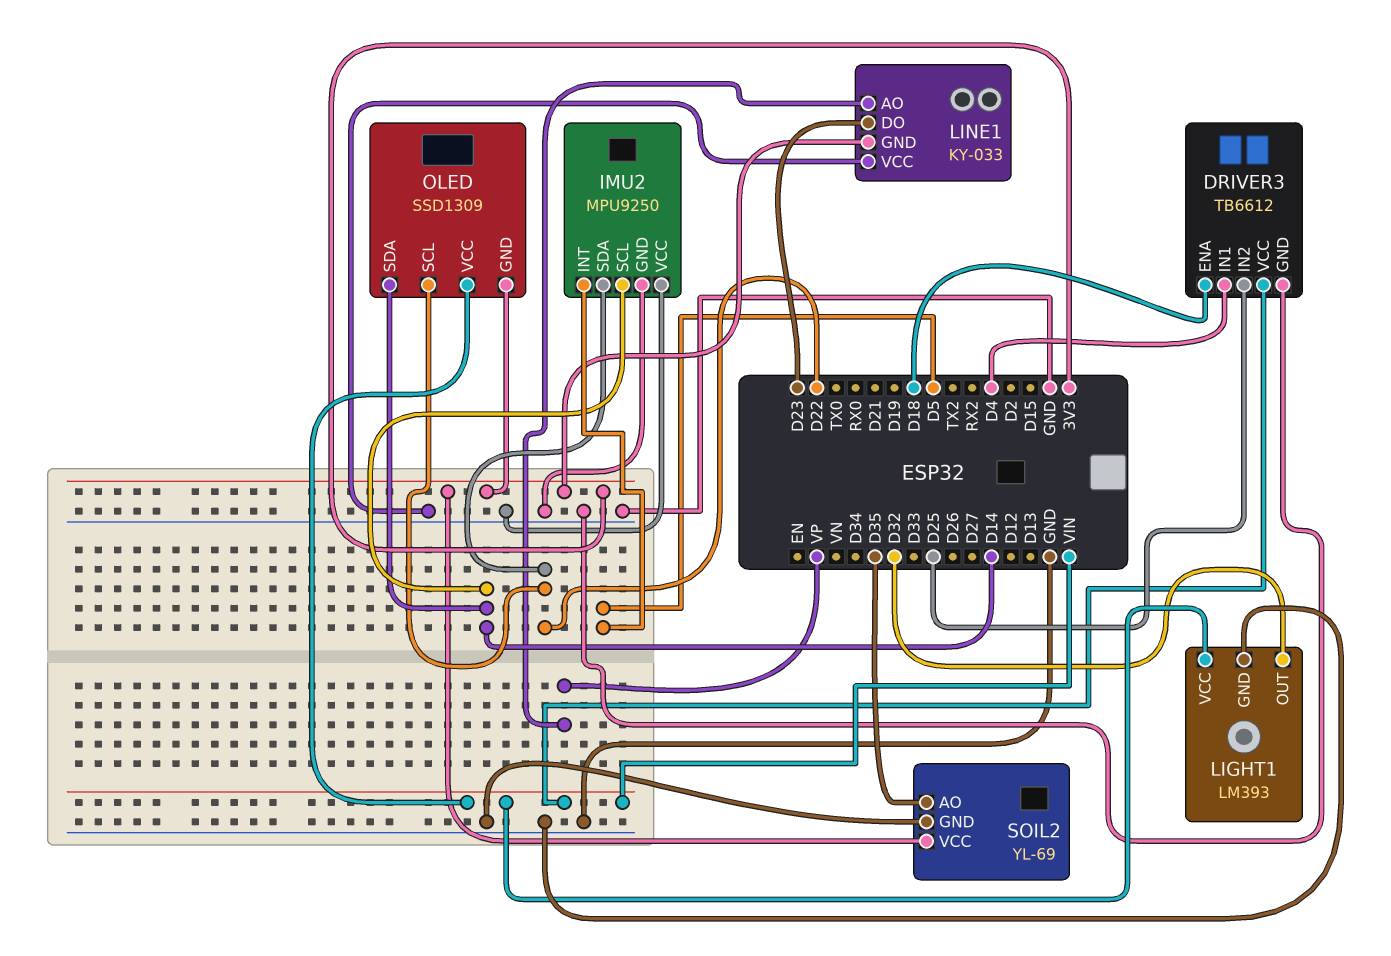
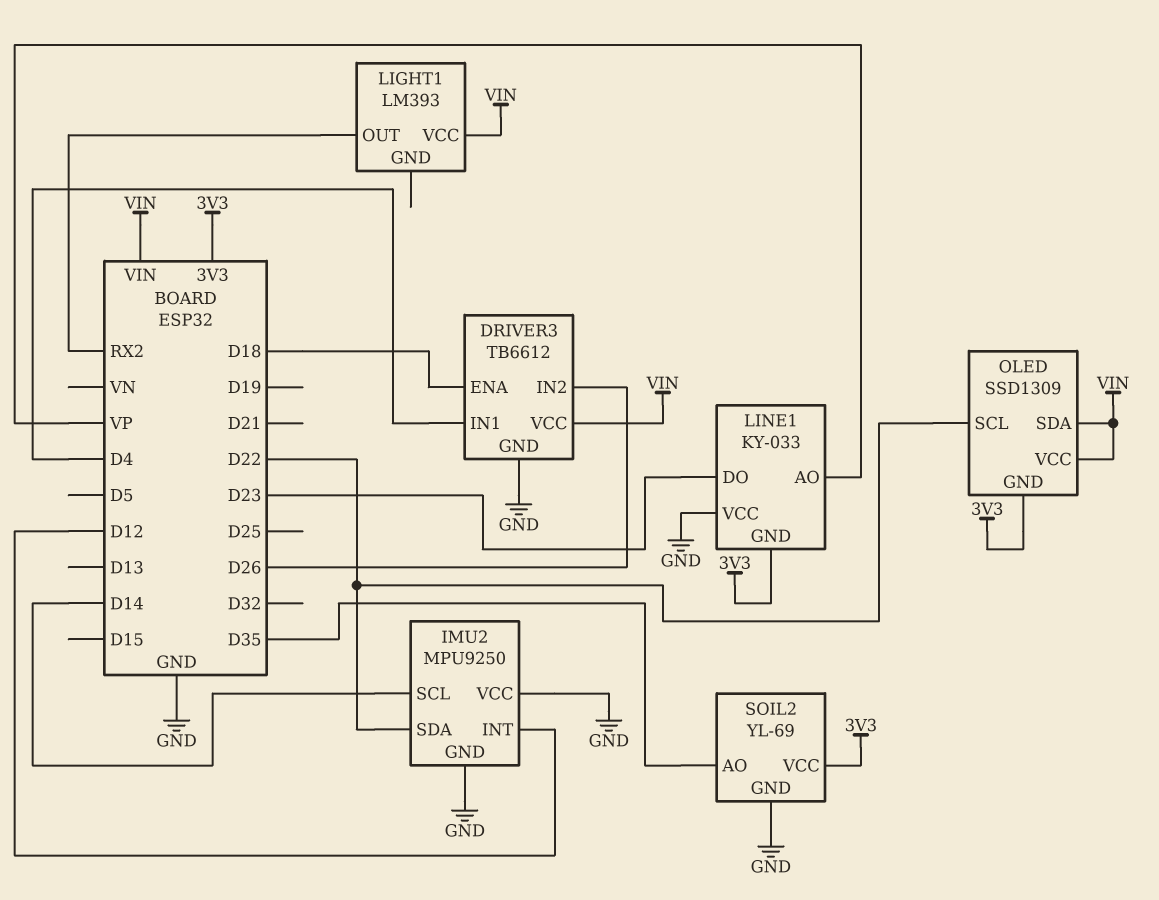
DRIVER3 pin IN2: D25 -> D26
IMU2 pin INT: D5 -> D12
LIGHT1 pin GND: GND -> none
LIGHT1 pin OUT: D32 -> RX2
OLED pin SDA: D14 -> VIN

